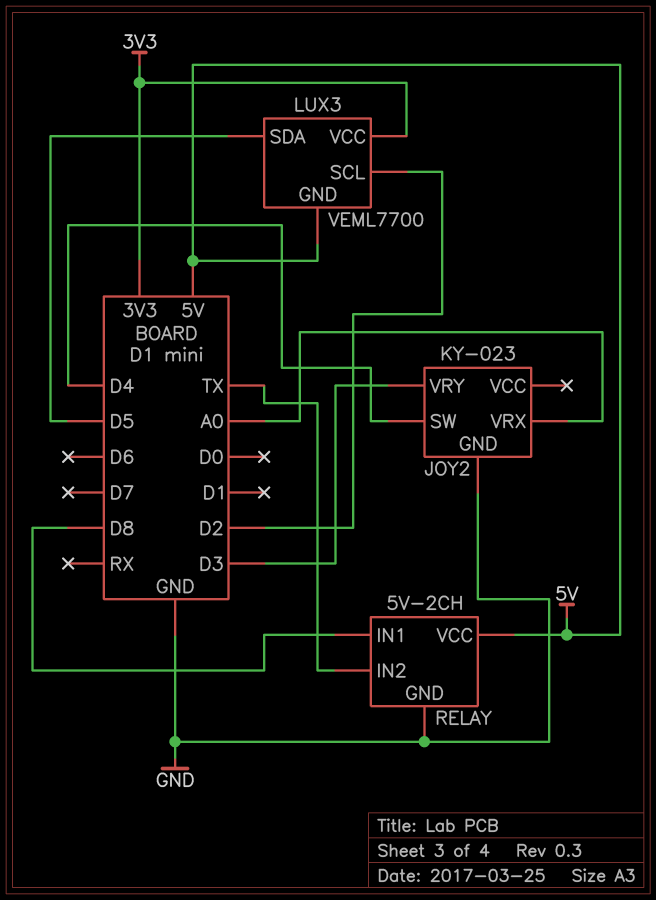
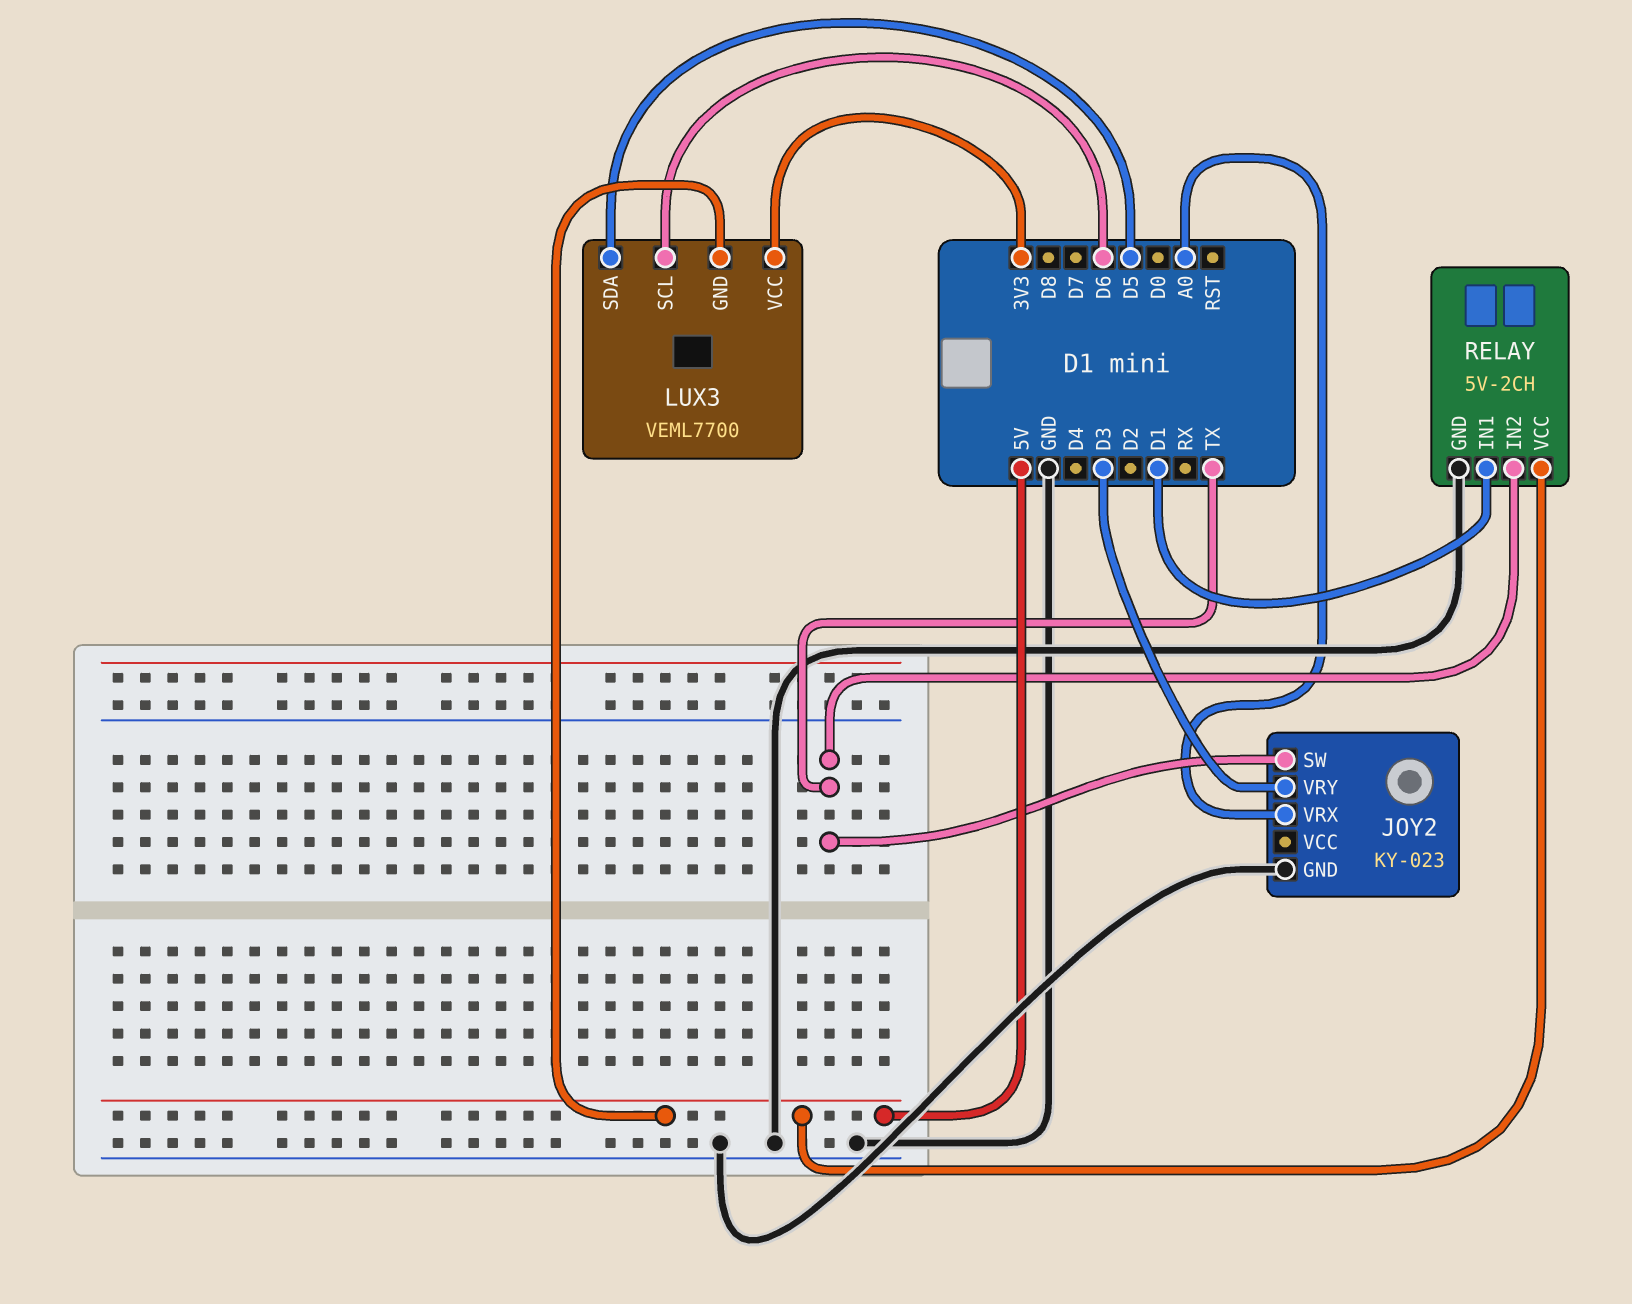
JOY2 pin SW: D4 -> TX
LUX3 pin SCL: D2 -> D6
RELAY pin IN1: D8 -> D1

